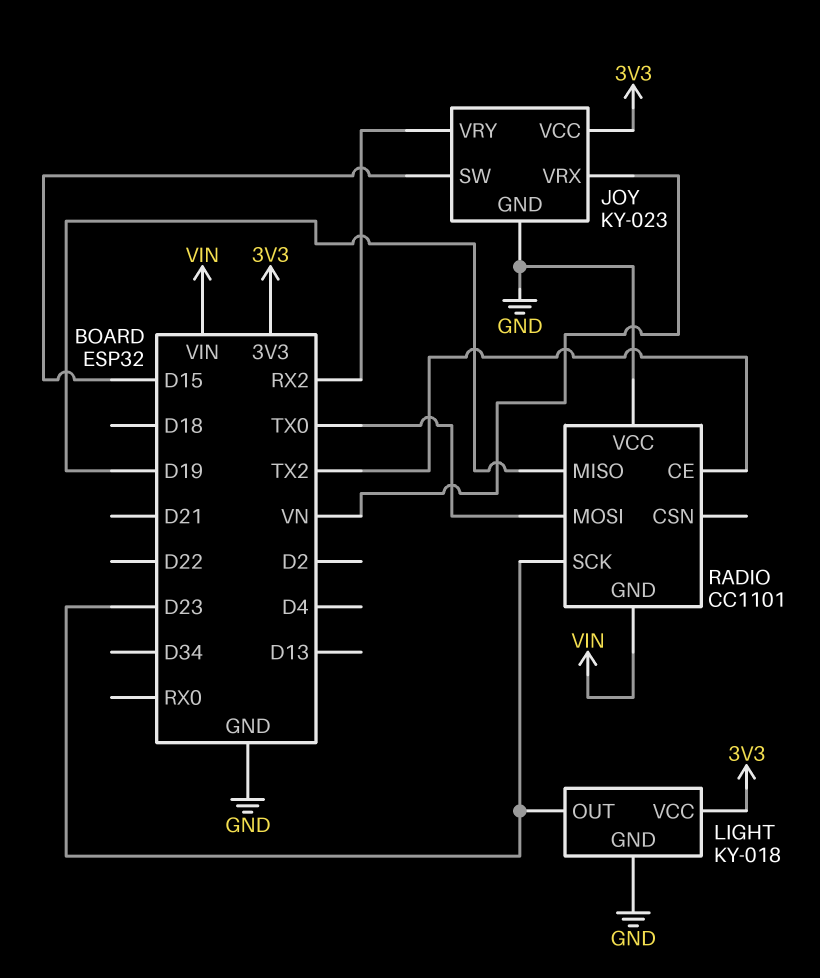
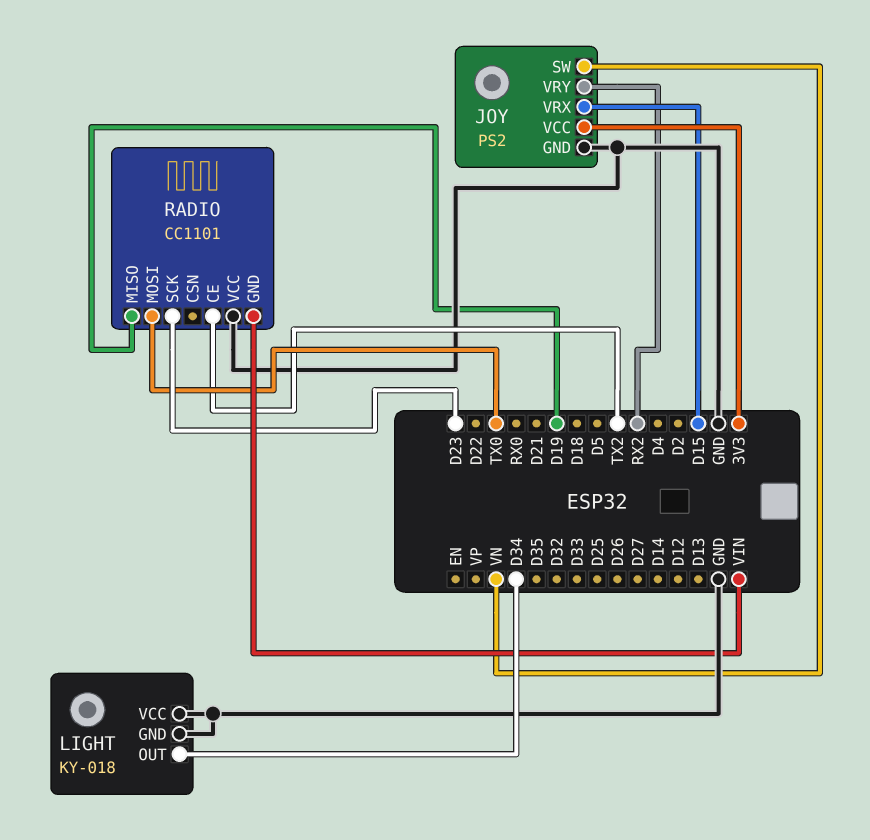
JOY: KY-023 -> PS2
JOY pin SW: D15 -> VN
JOY pin VRX: VN -> D15
LIGHT pin OUT: D23 -> D34
LIGHT pin VCC: 3V3 -> GND

